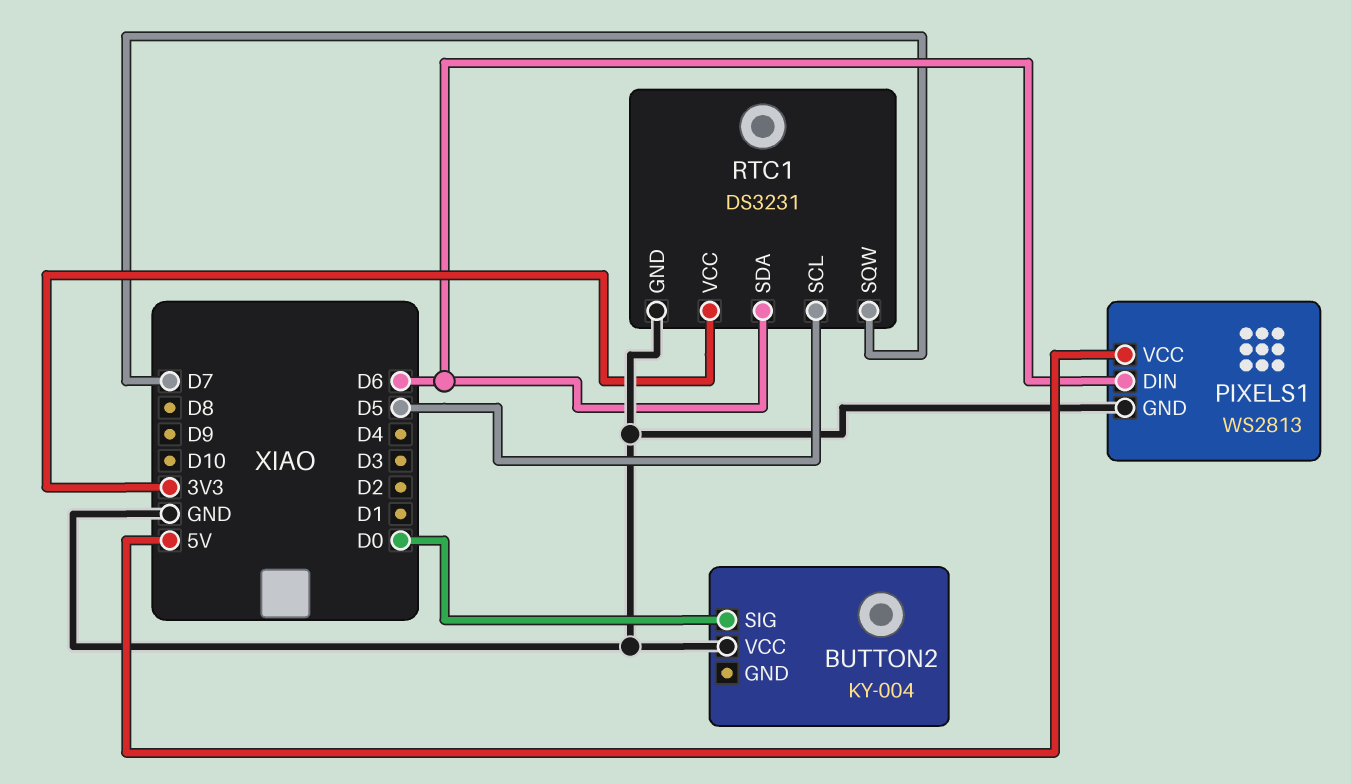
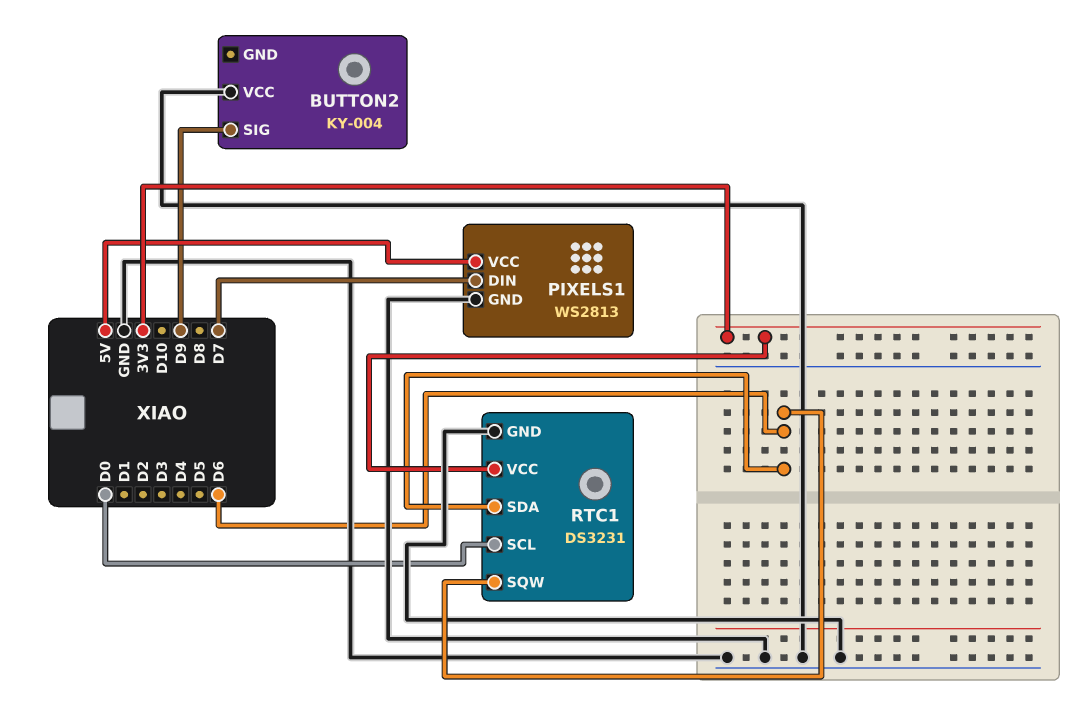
BUTTON2 pin SIG: D0 -> D9
PIXELS1 pin DIN: D6 -> D7
RTC1 pin SCL: D5 -> D0
RTC1 pin SQW: D7 -> D6

